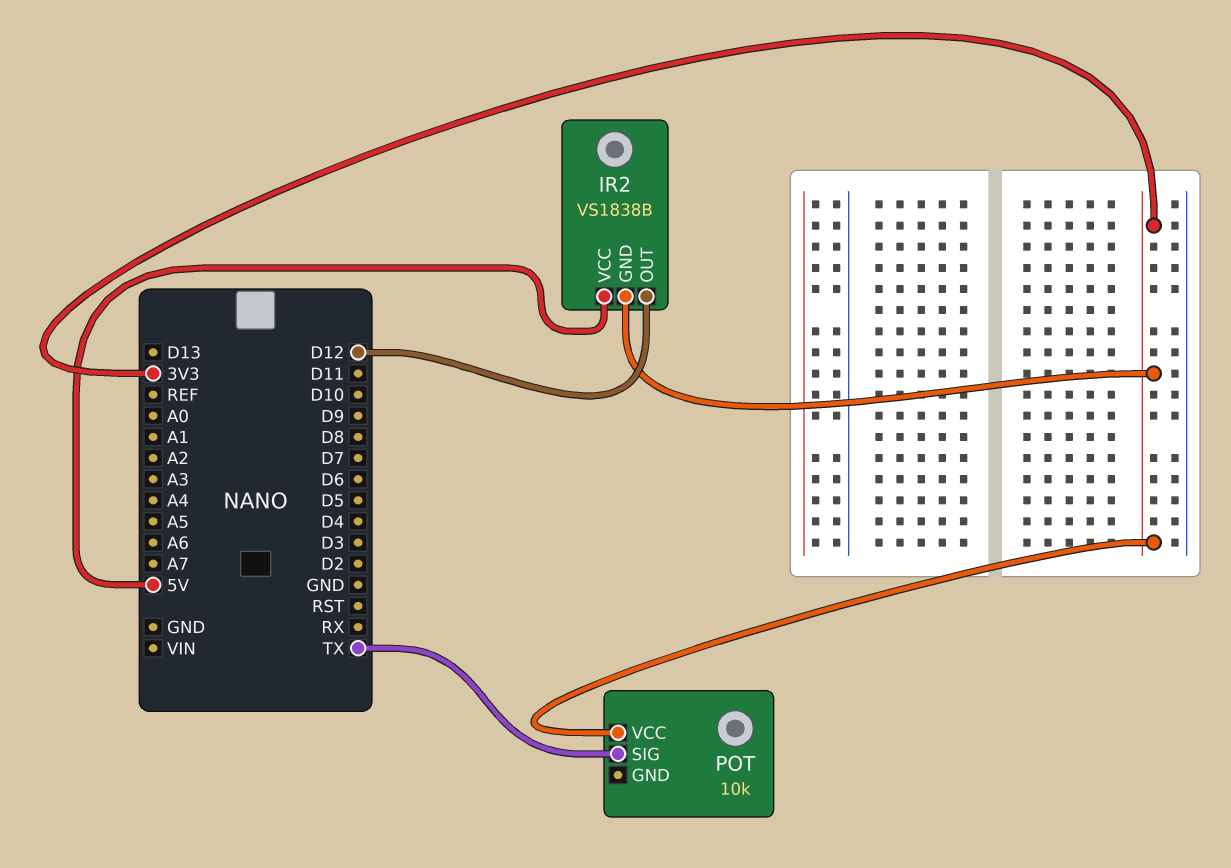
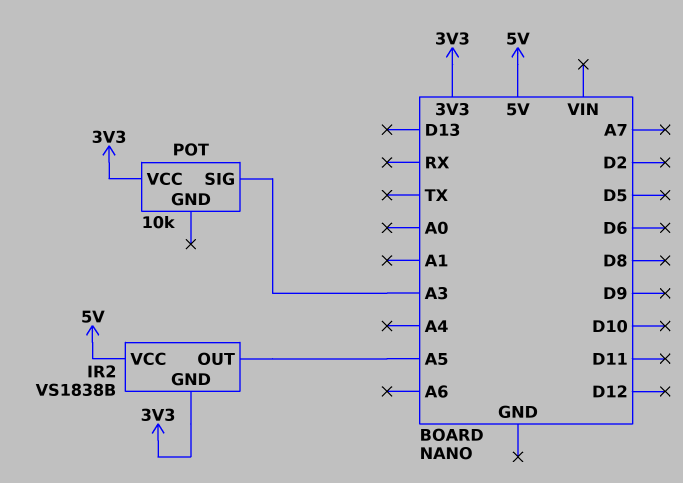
IR2 pin OUT: D12 -> A5
POT pin SIG: TX -> A3

